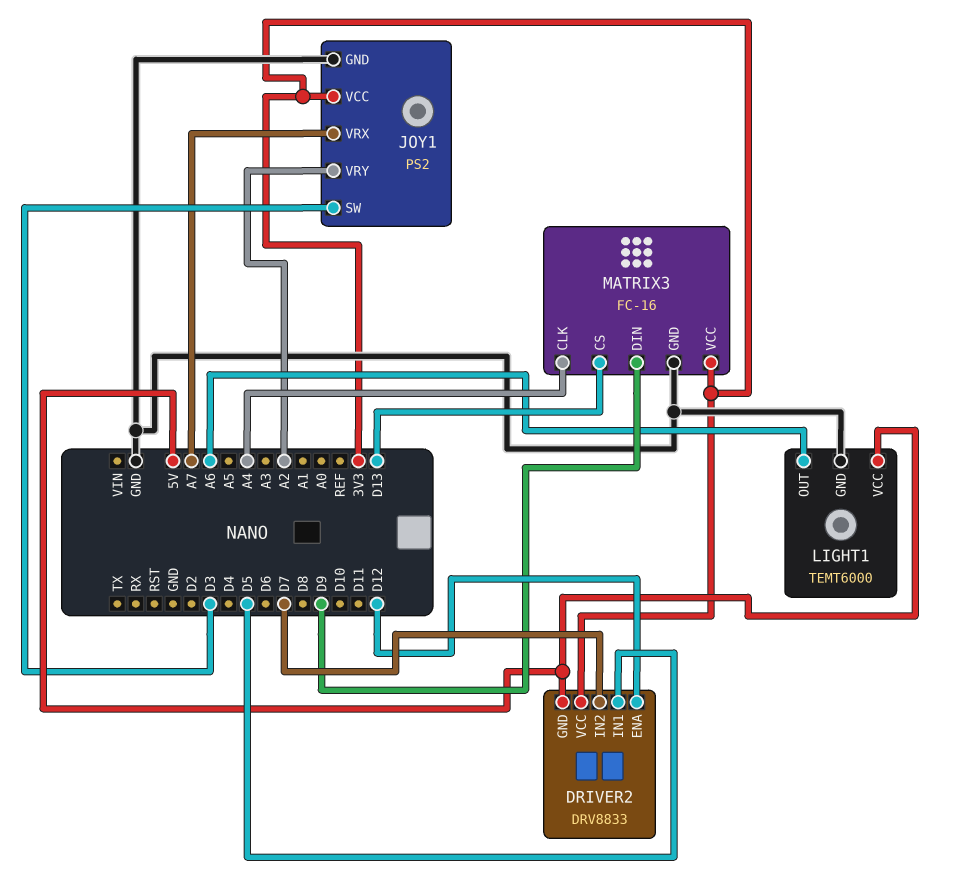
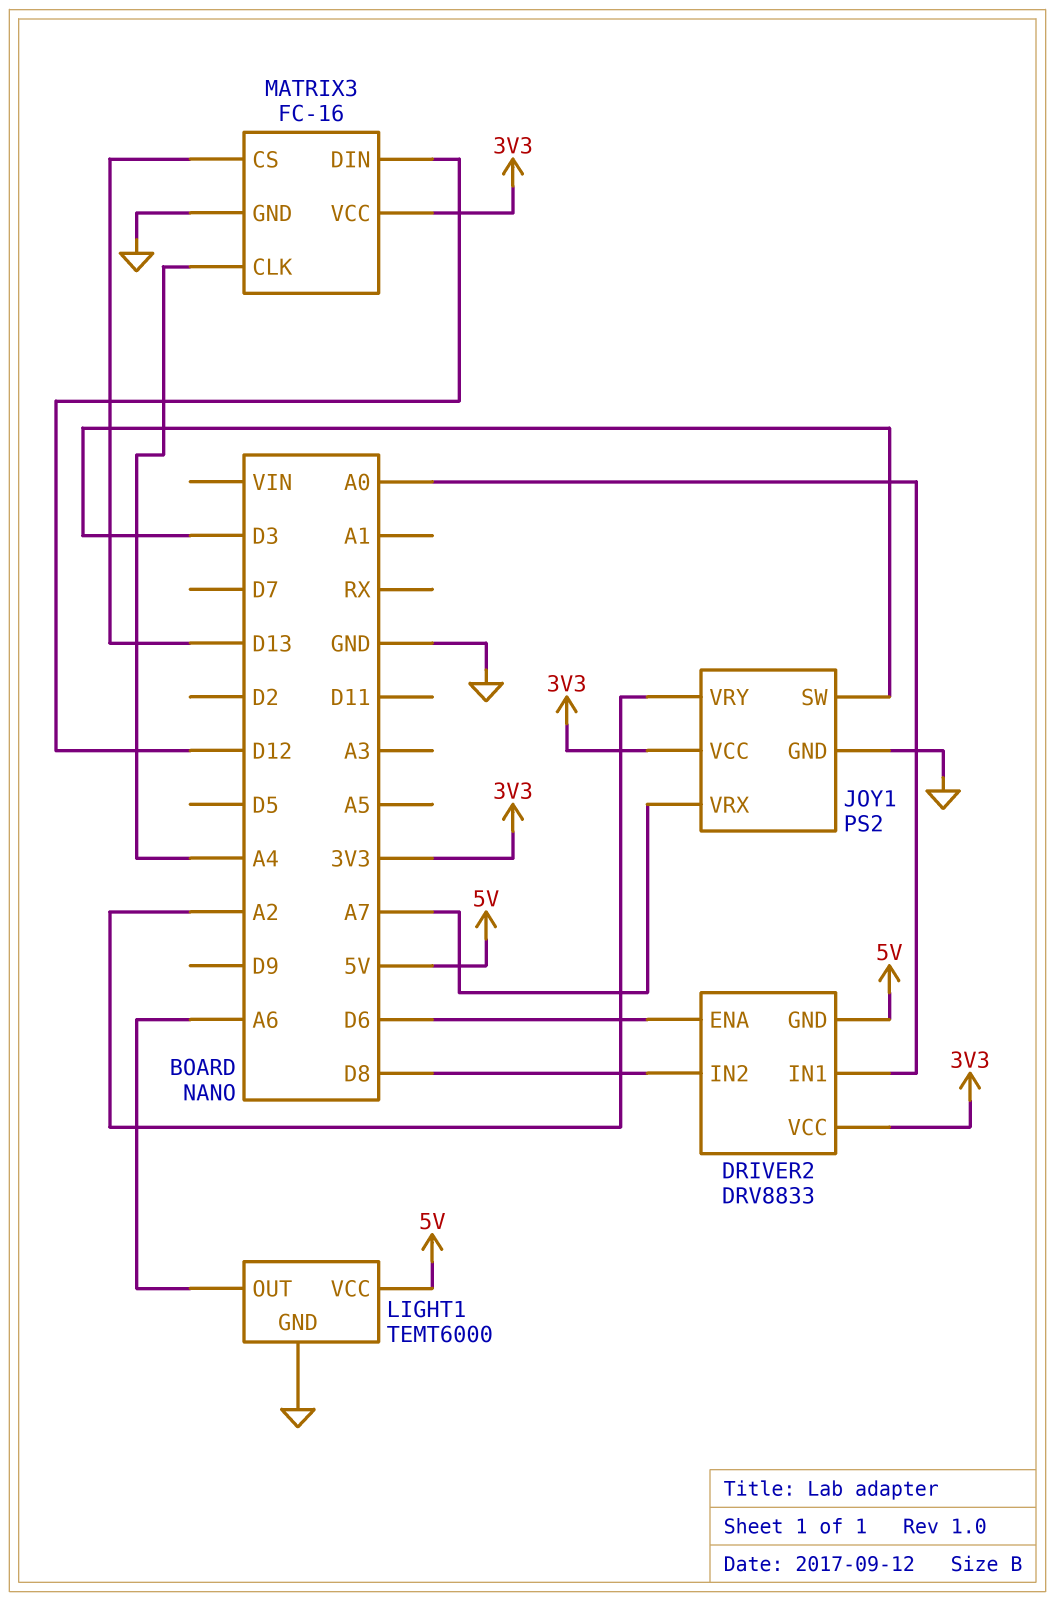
DRIVER2 pin ENA: D12 -> D6
DRIVER2 pin IN1: D5 -> A0
DRIVER2 pin IN2: D7 -> D8
MATRIX3 pin DIN: D9 -> D12

